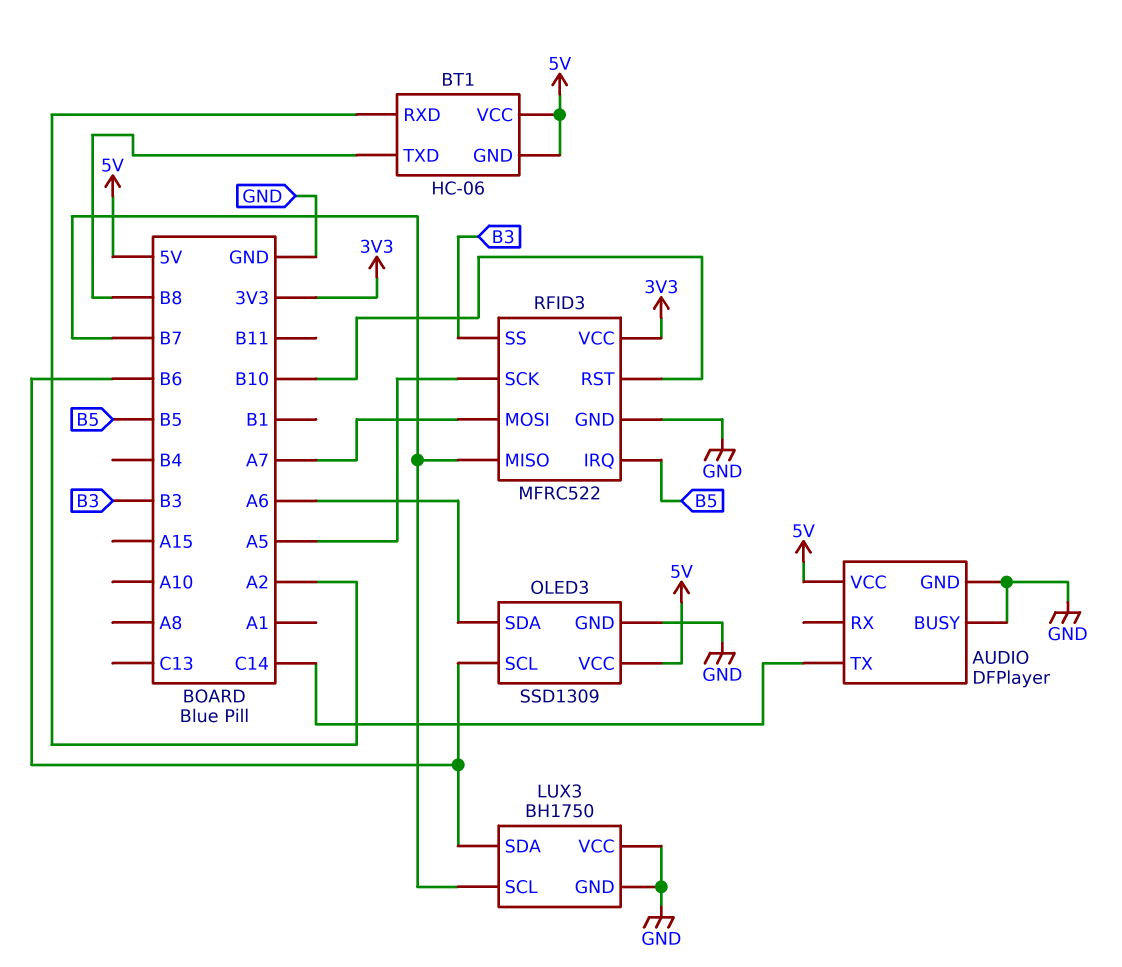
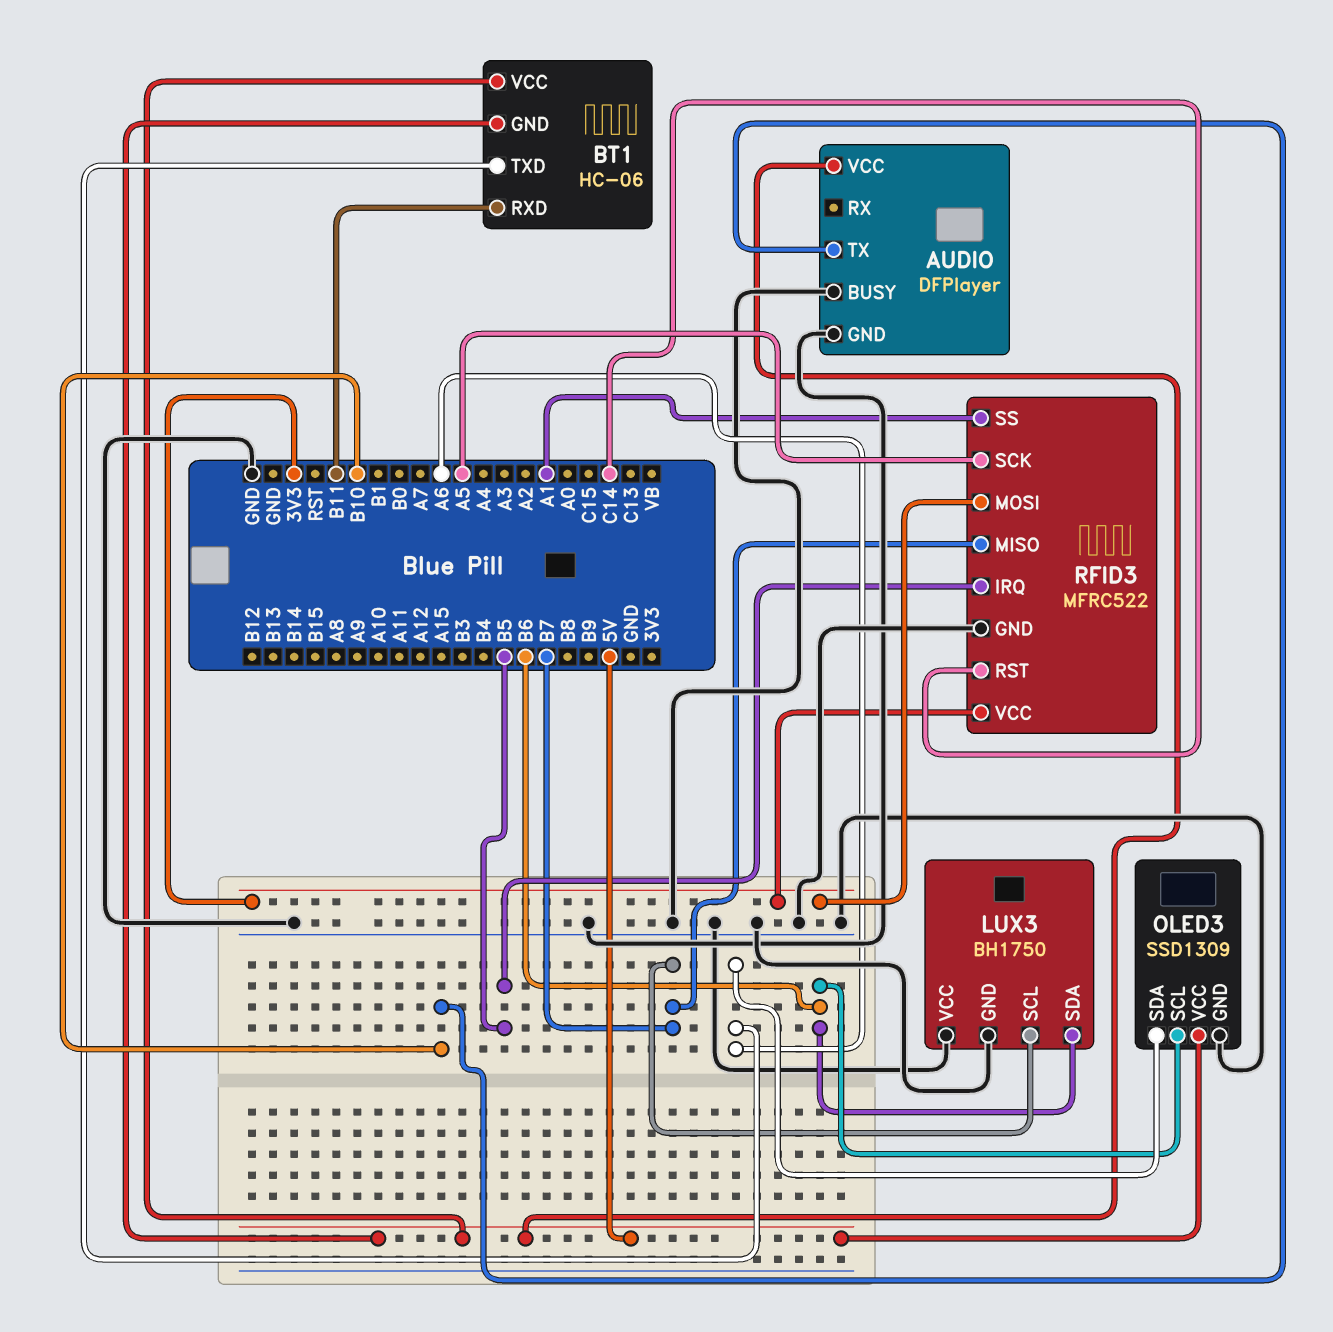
AUDIO pin TX: C14 -> B10
BT1 pin RXD: A2 -> B11
BT1 pin TXD: B8 -> A6
RFID3 pin MOSI: A7 -> 3V3
RFID3 pin RST: B10 -> C14
RFID3 pin SS: B3 -> A1

